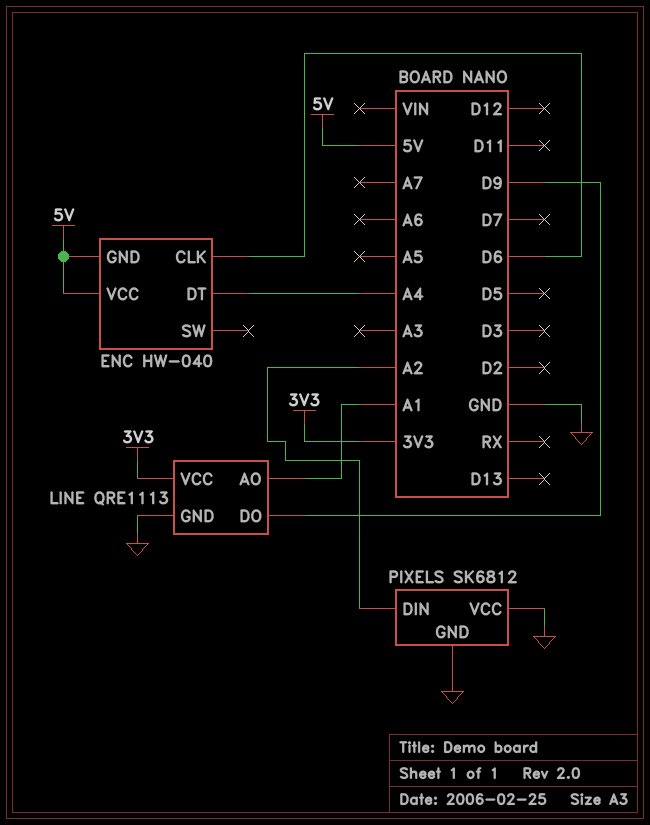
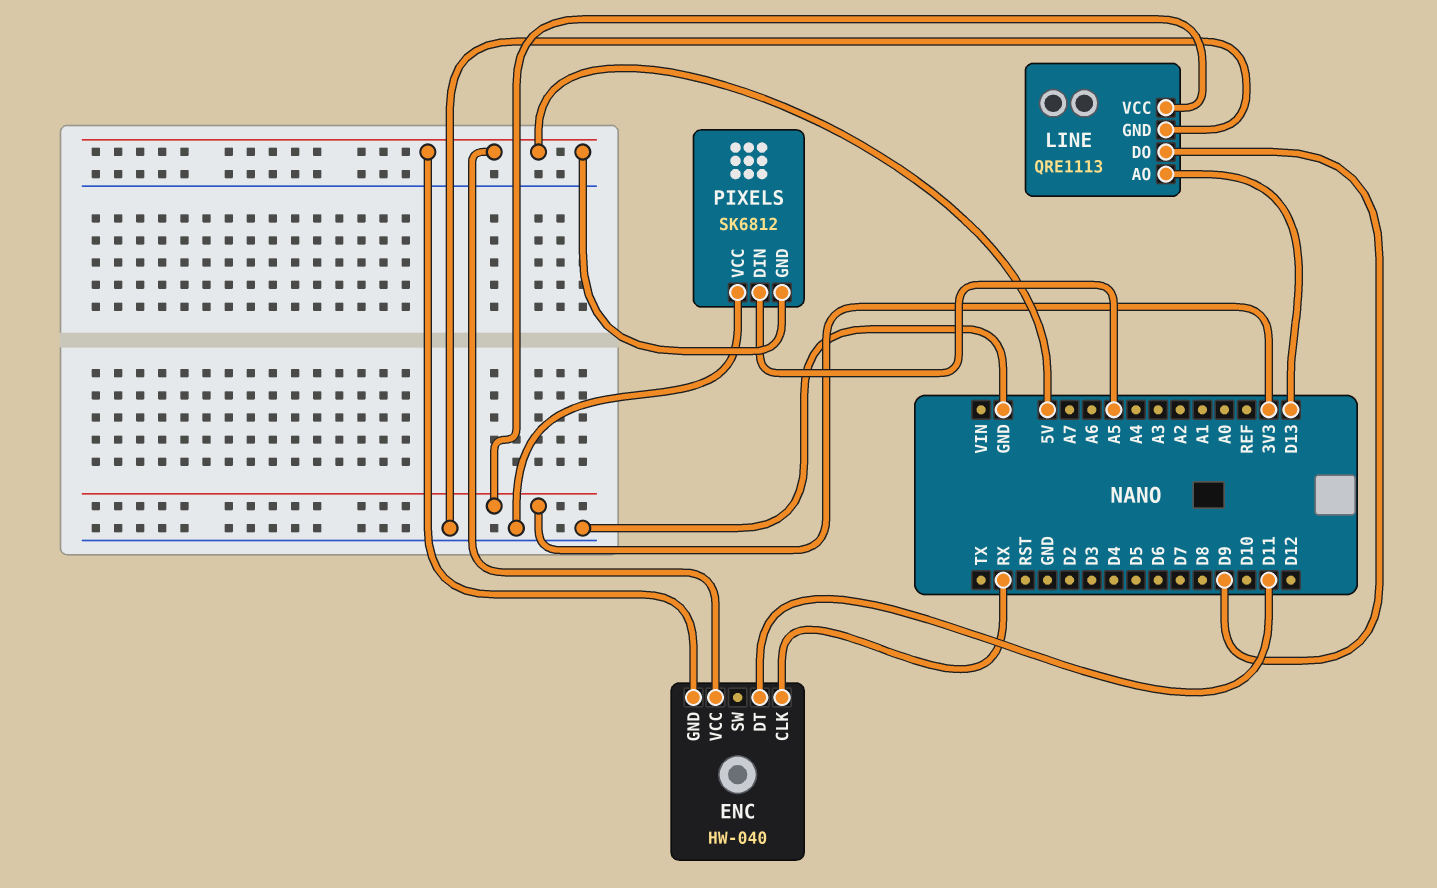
ENC pin CLK: D6 -> RX
ENC pin DT: A4 -> D11
LINE pin AO: A1 -> D13
PIXELS pin DIN: A2 -> A5
PIXELS pin GND: GND -> 5V

